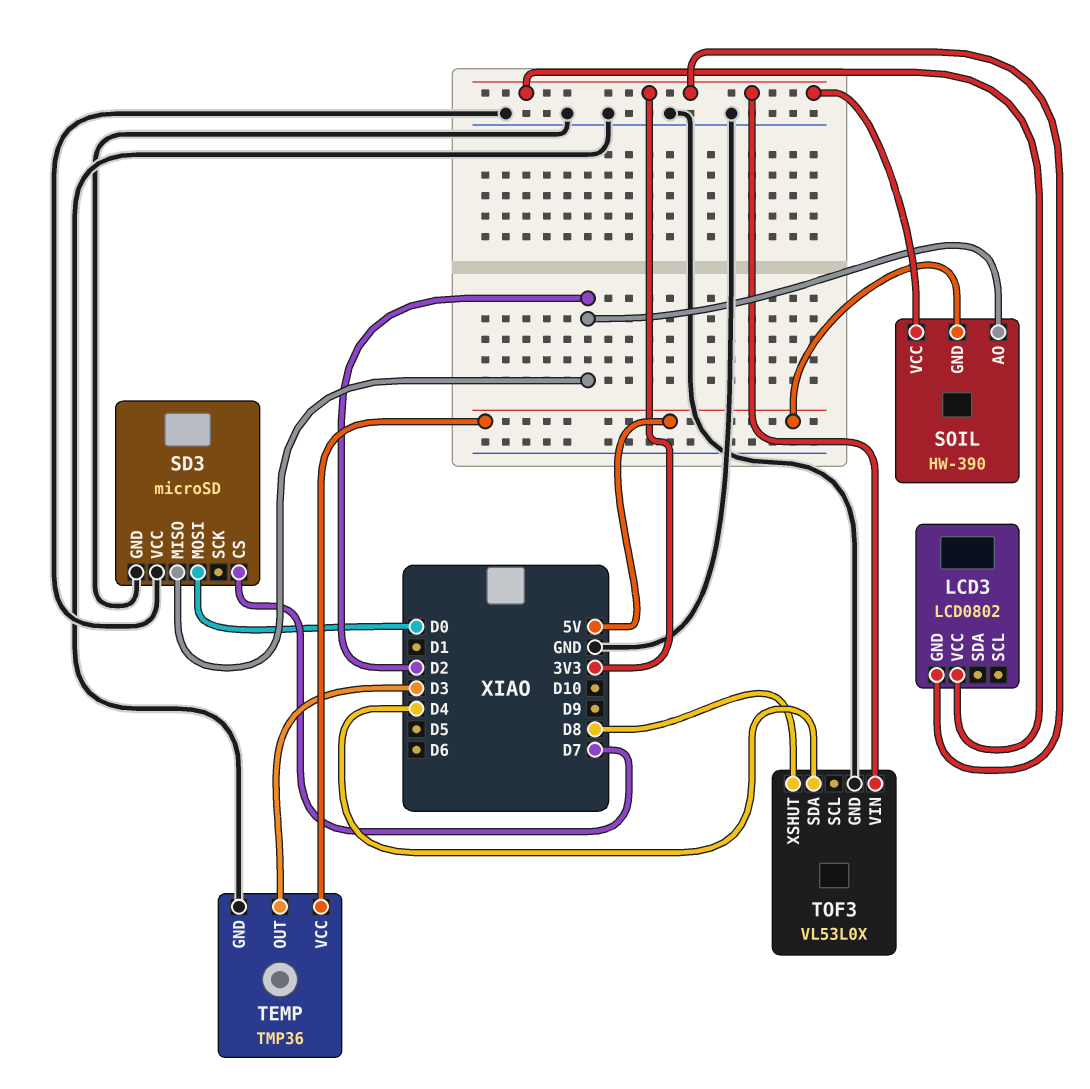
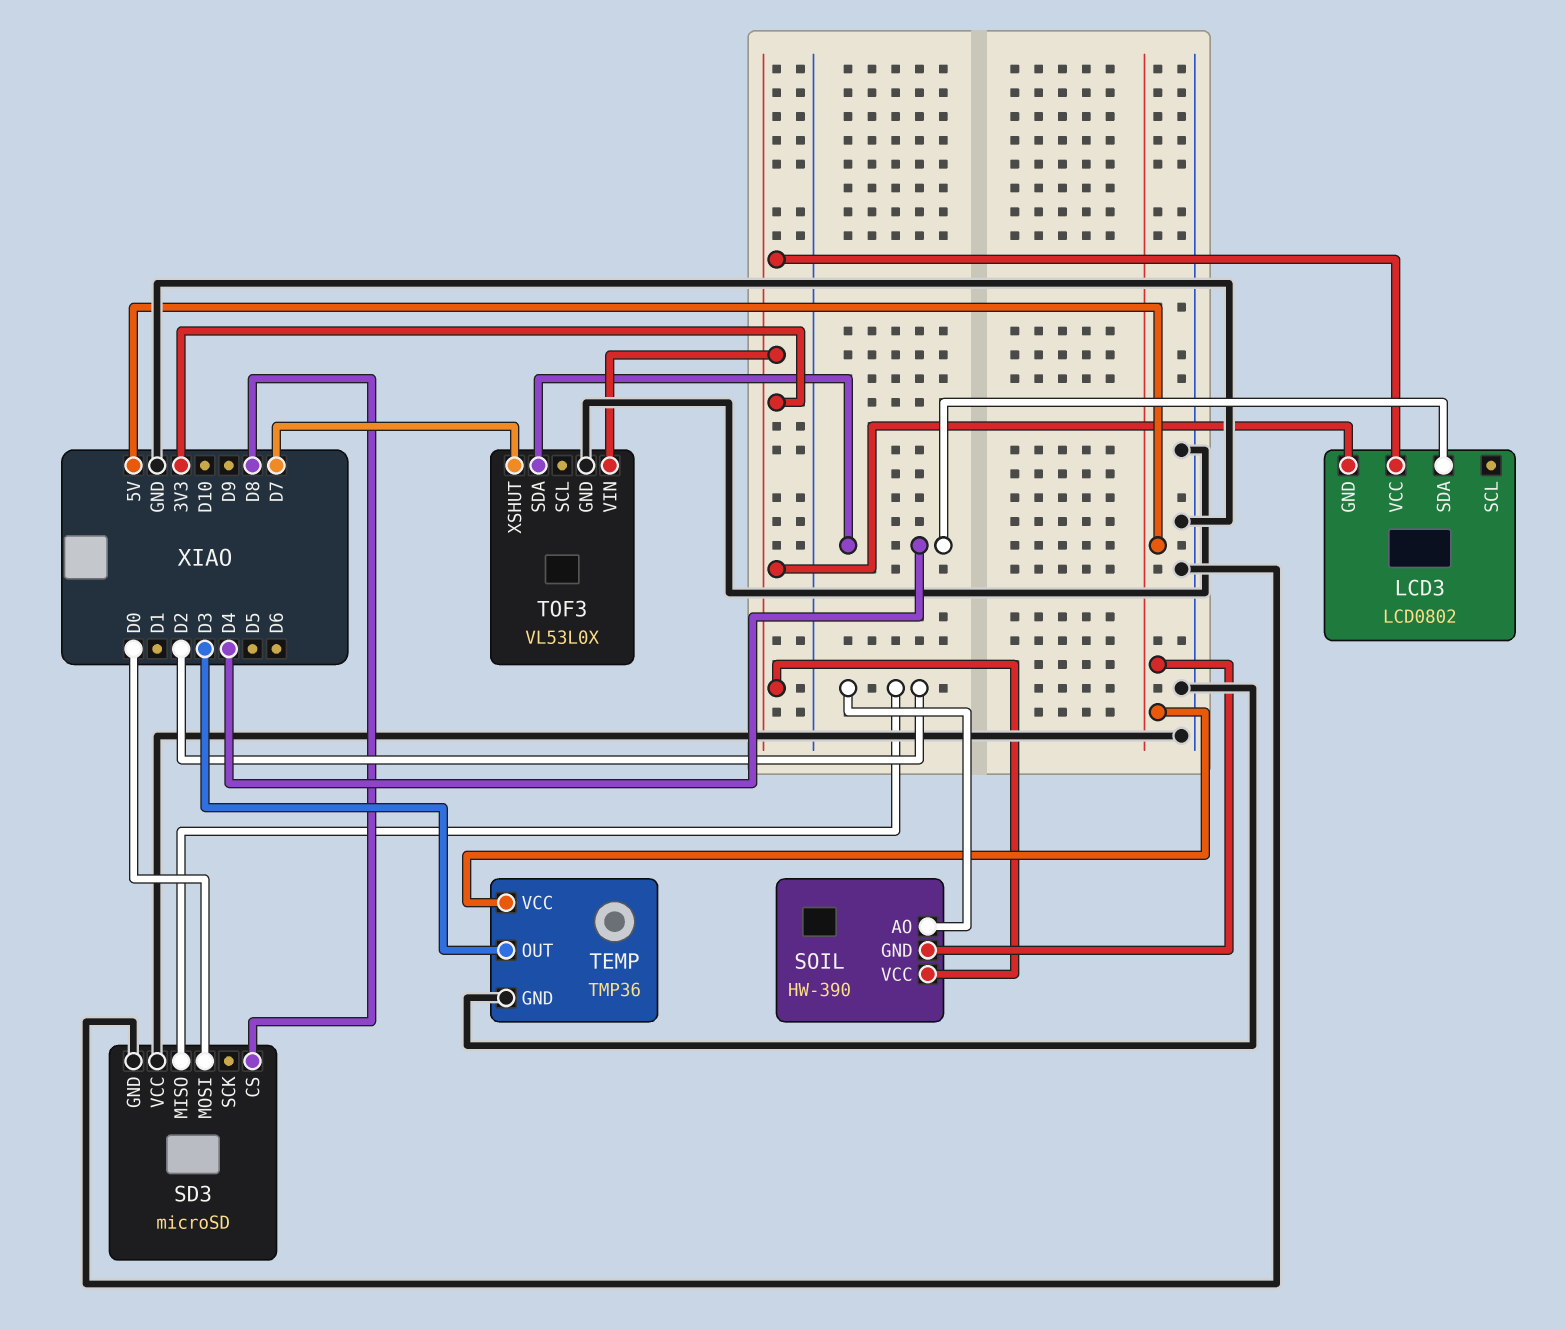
LCD3 pin SDA: none -> D4
SD3 pin CS: D7 -> D8
TOF3 pin XSHUT: D8 -> D7

